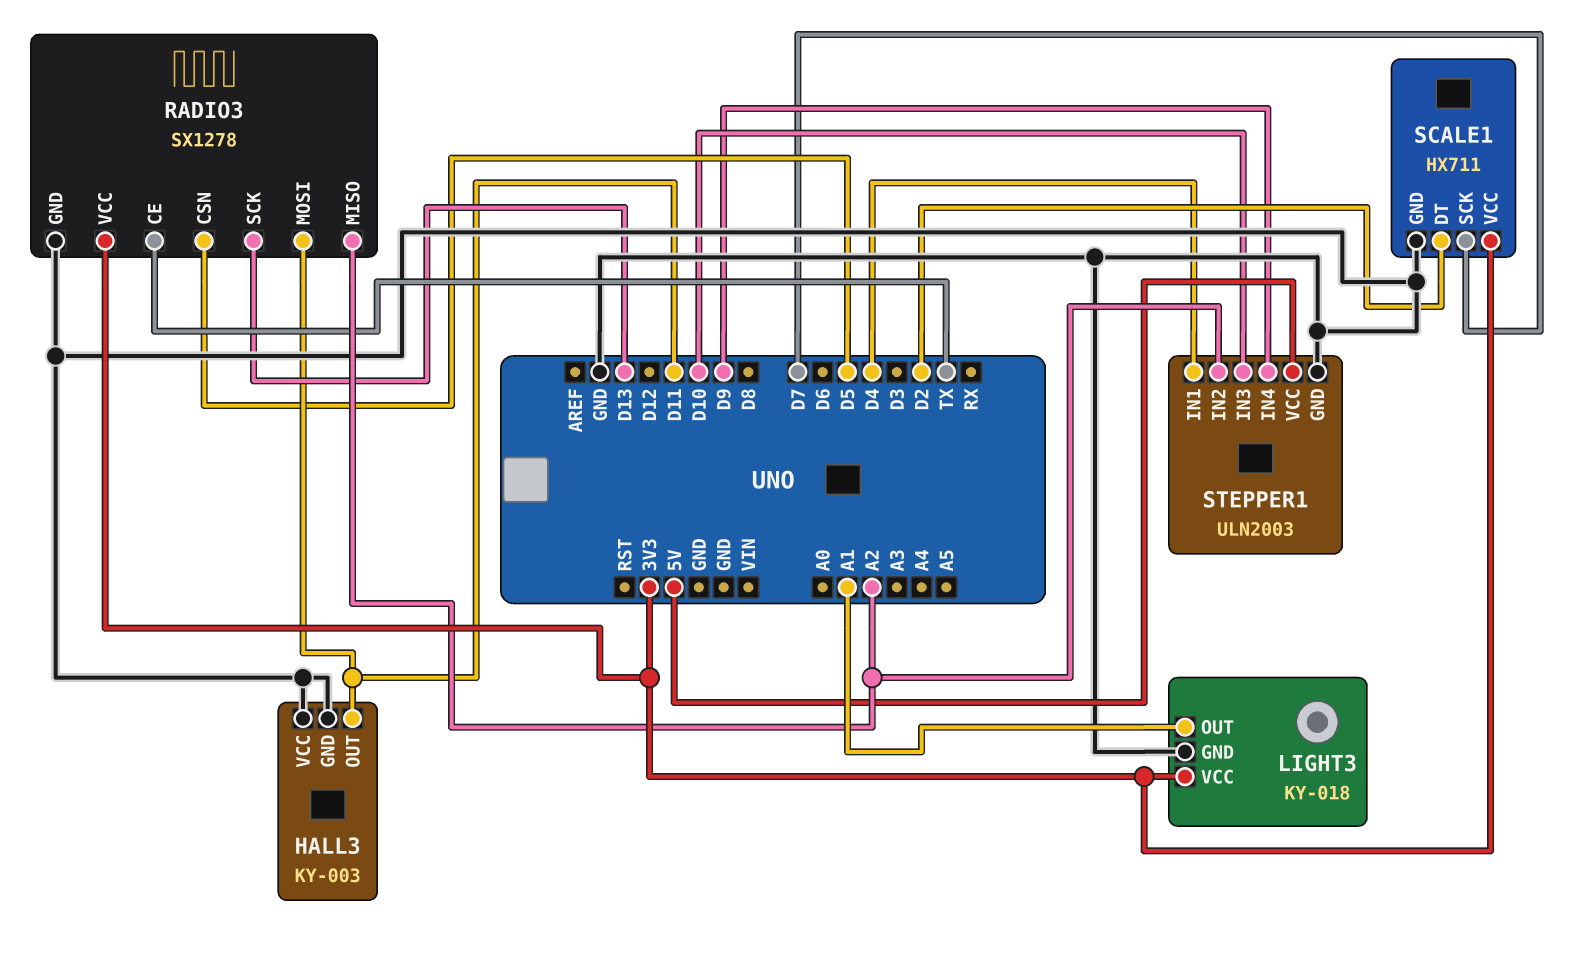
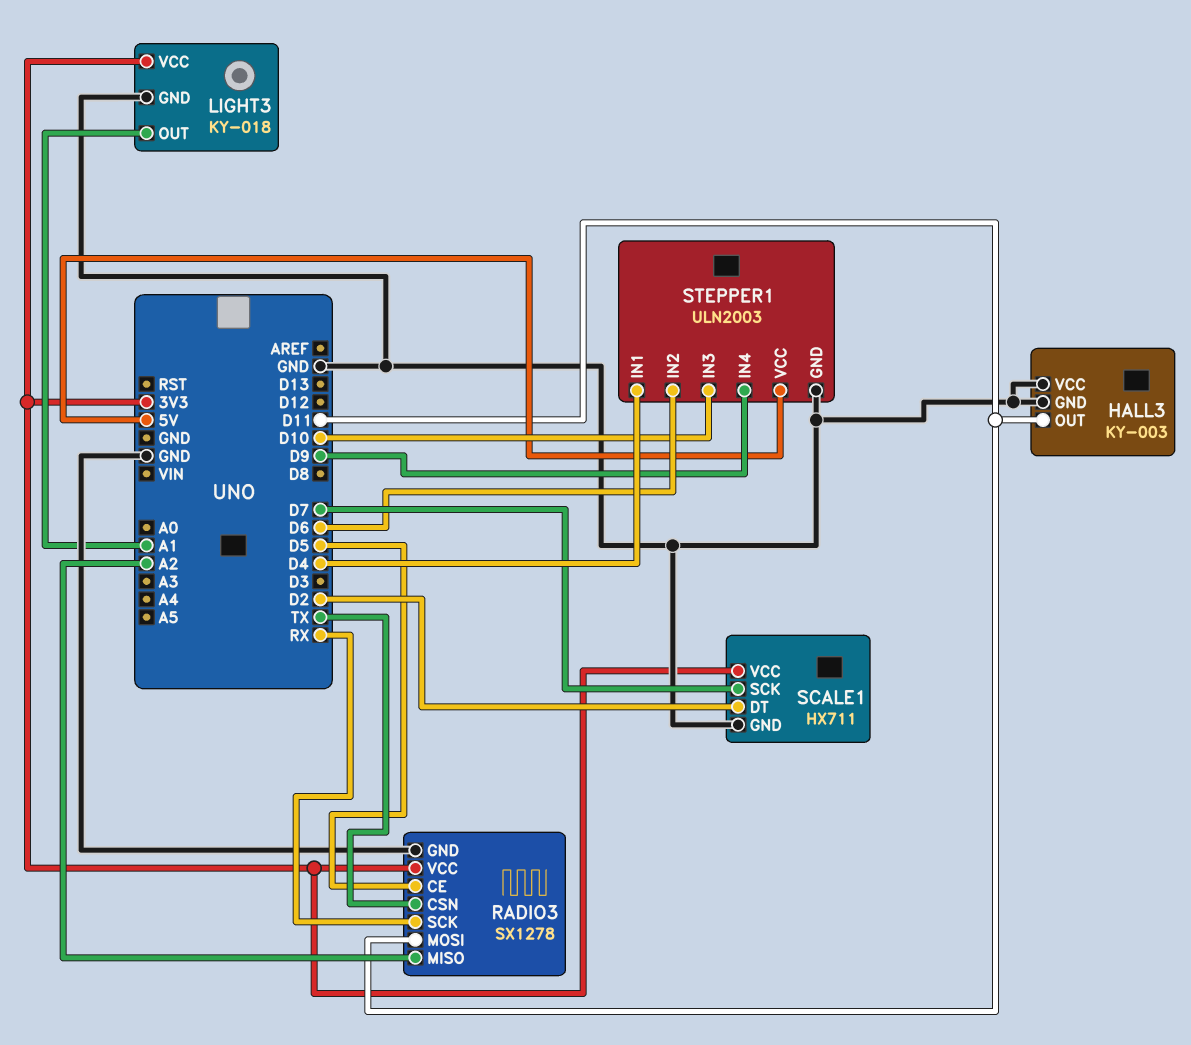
RADIO3 pin CE: TX -> D5
RADIO3 pin CSN: D5 -> TX
RADIO3 pin SCK: D13 -> RX
STEPPER1 pin IN2: A2 -> D6

